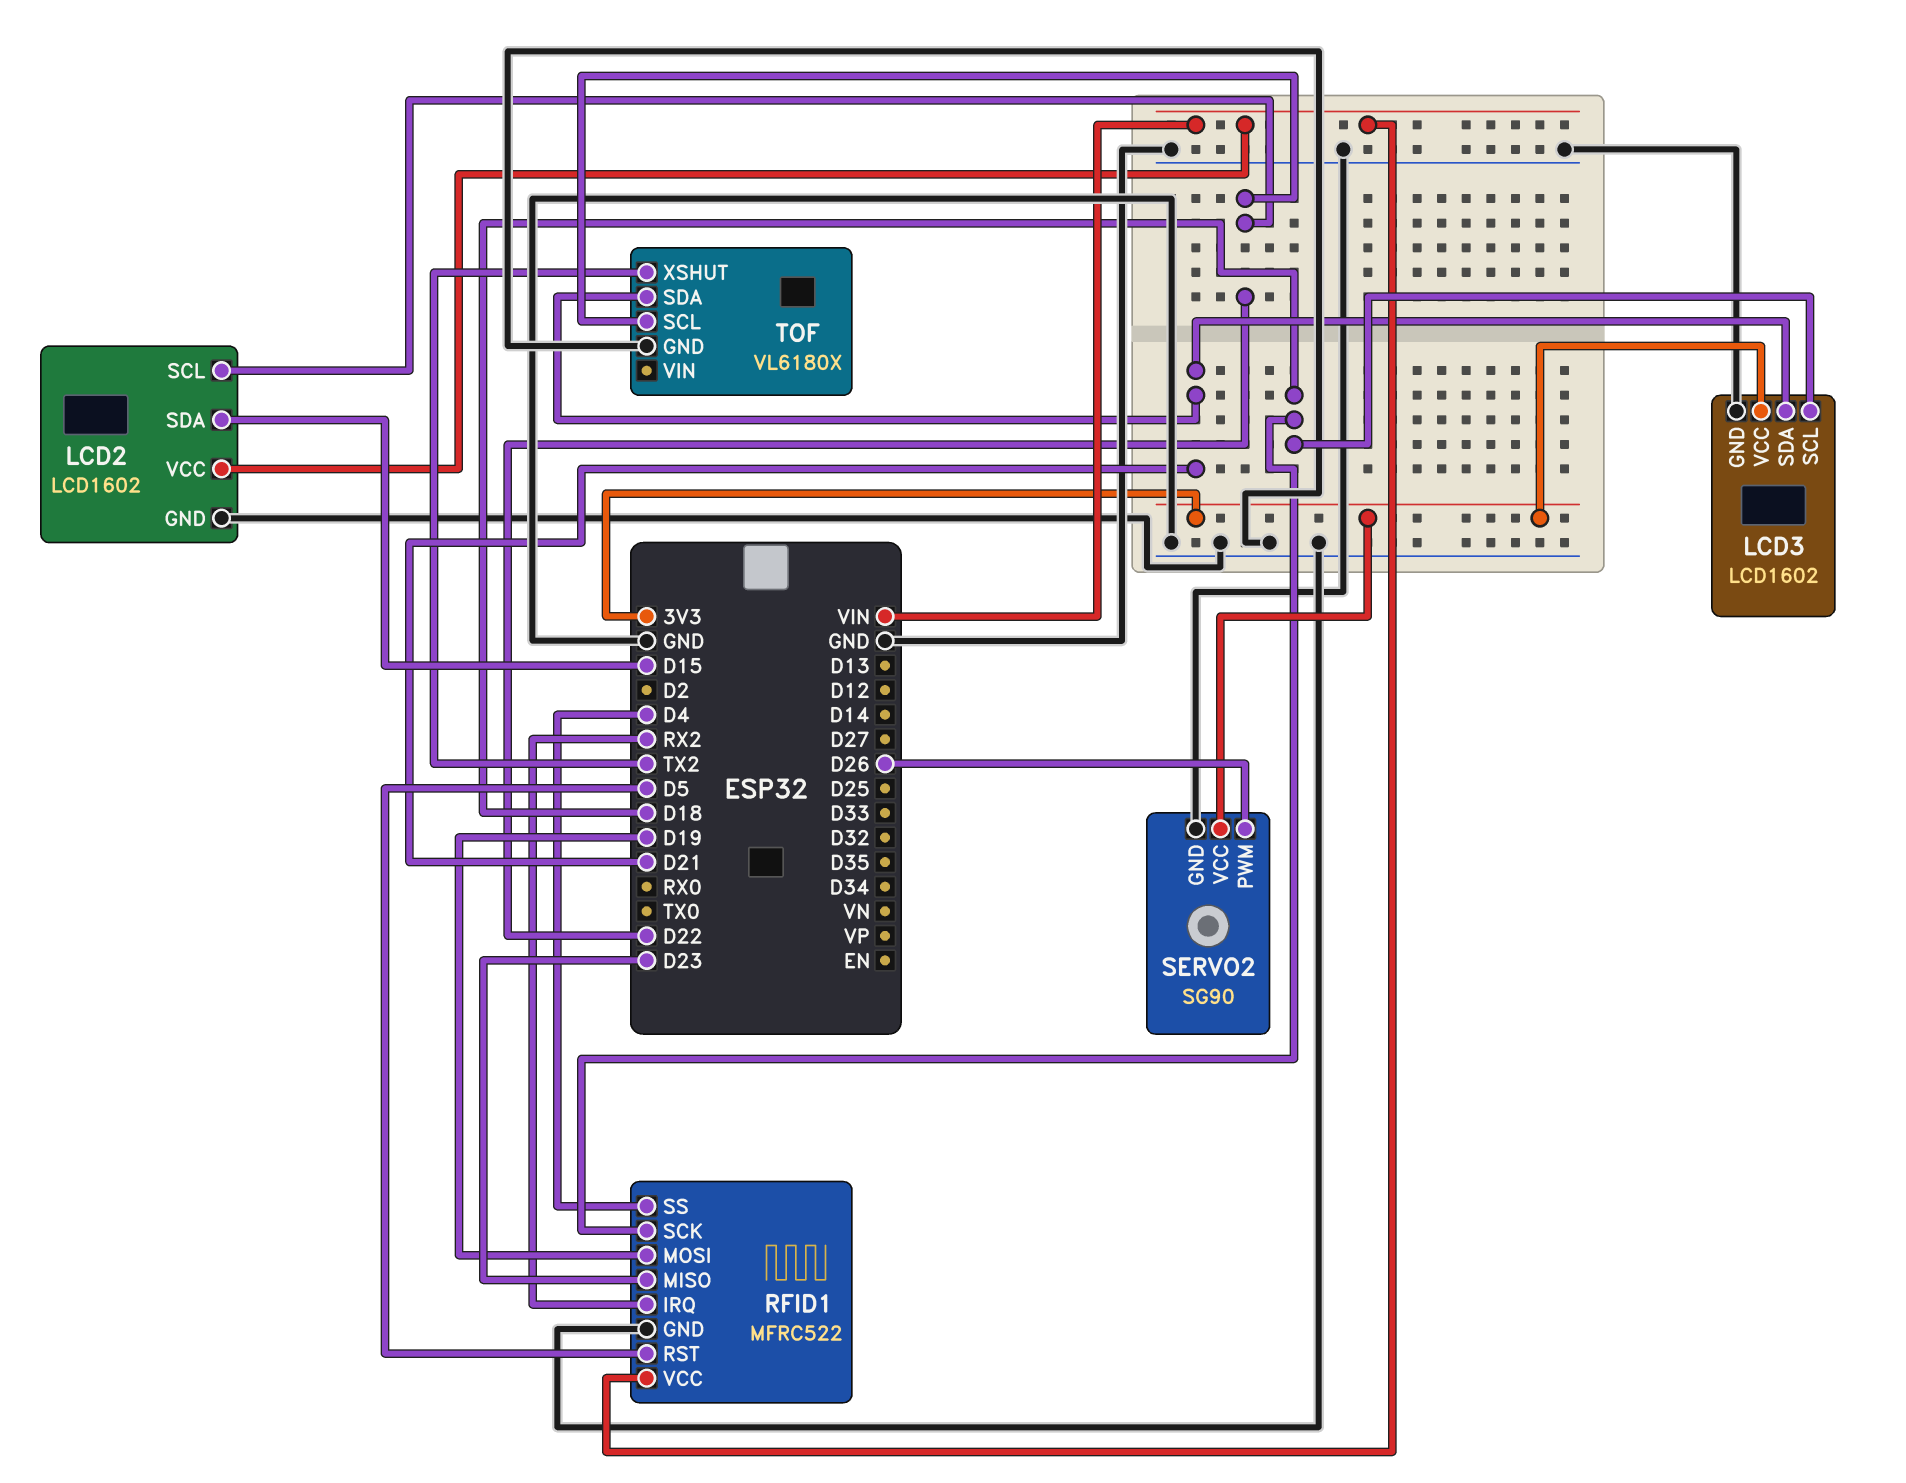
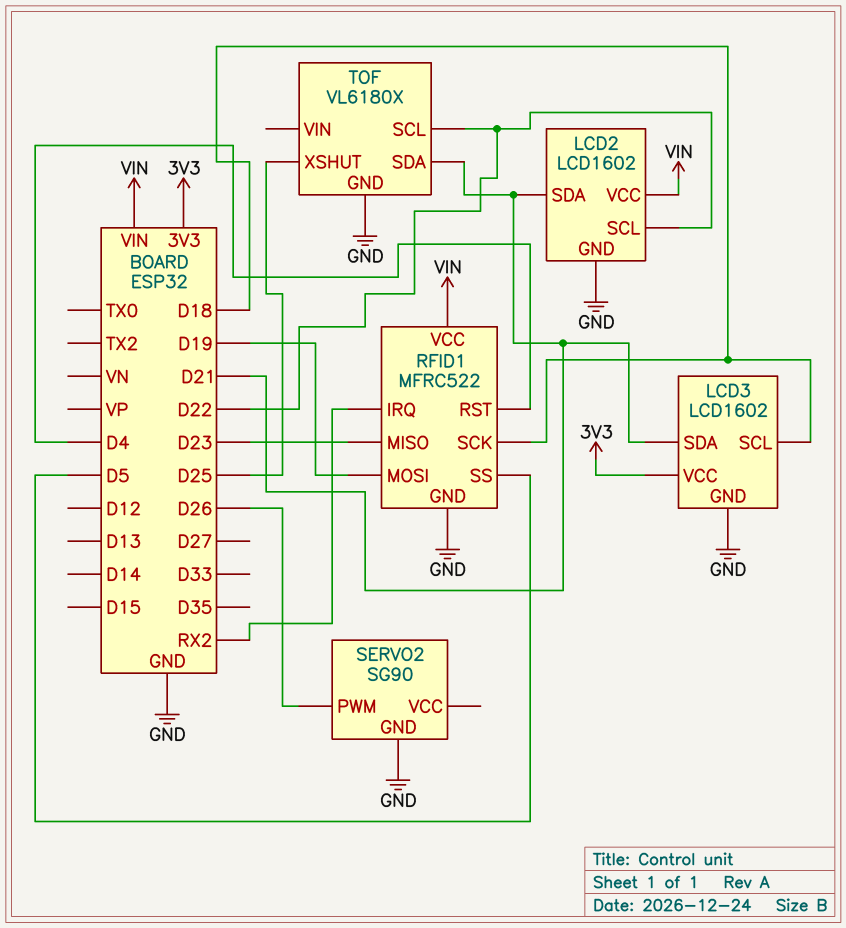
LCD2 pin SDA: D15 -> D21
RFID1 pin RST: D5 -> D4
RFID1 pin SS: D4 -> D5
SERVO2 pin VCC: 3V3 -> none
TOF pin XSHUT: TX2 -> D25

